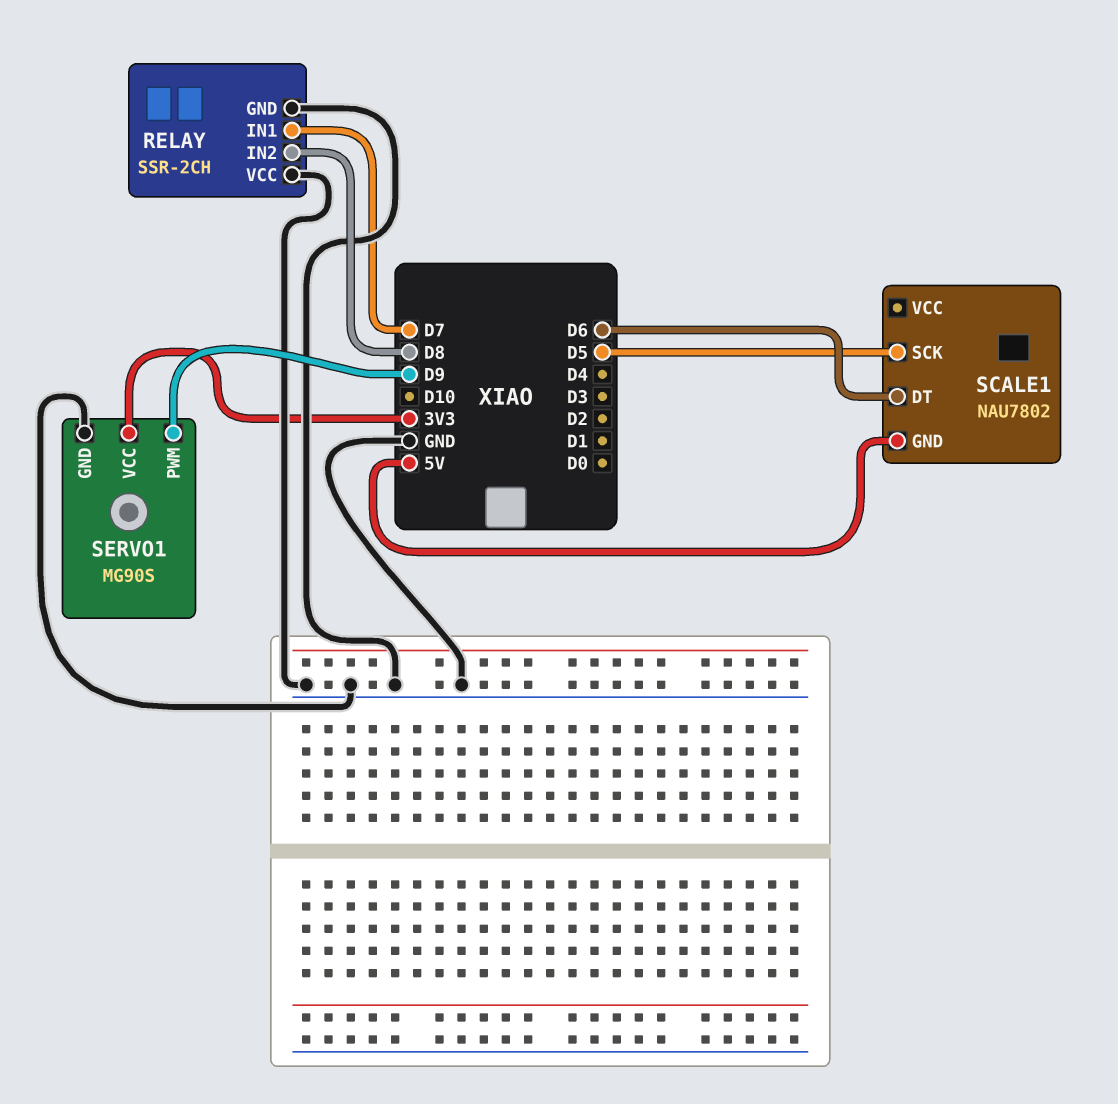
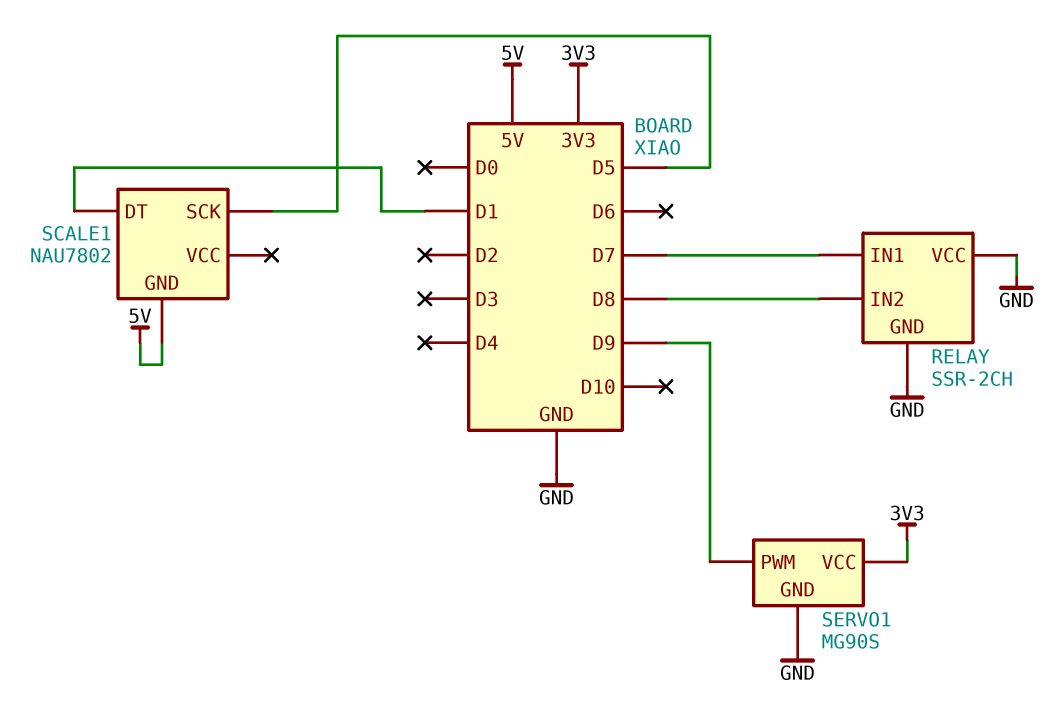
SCALE1 pin DT: D6 -> D1

